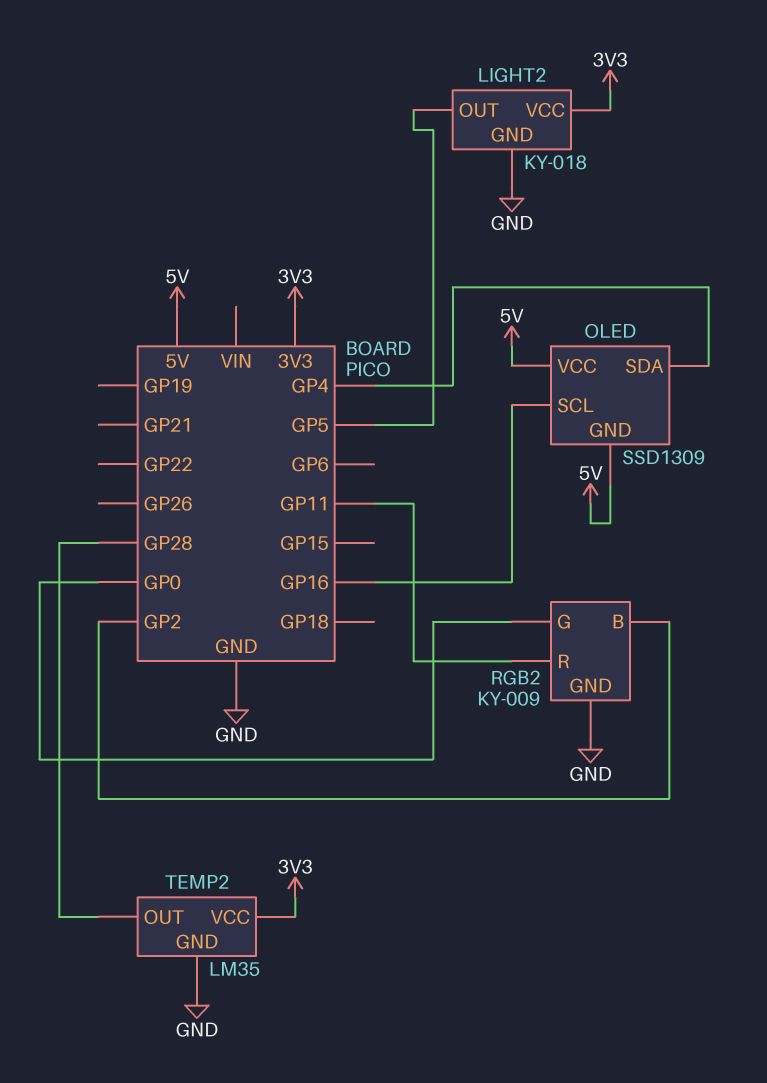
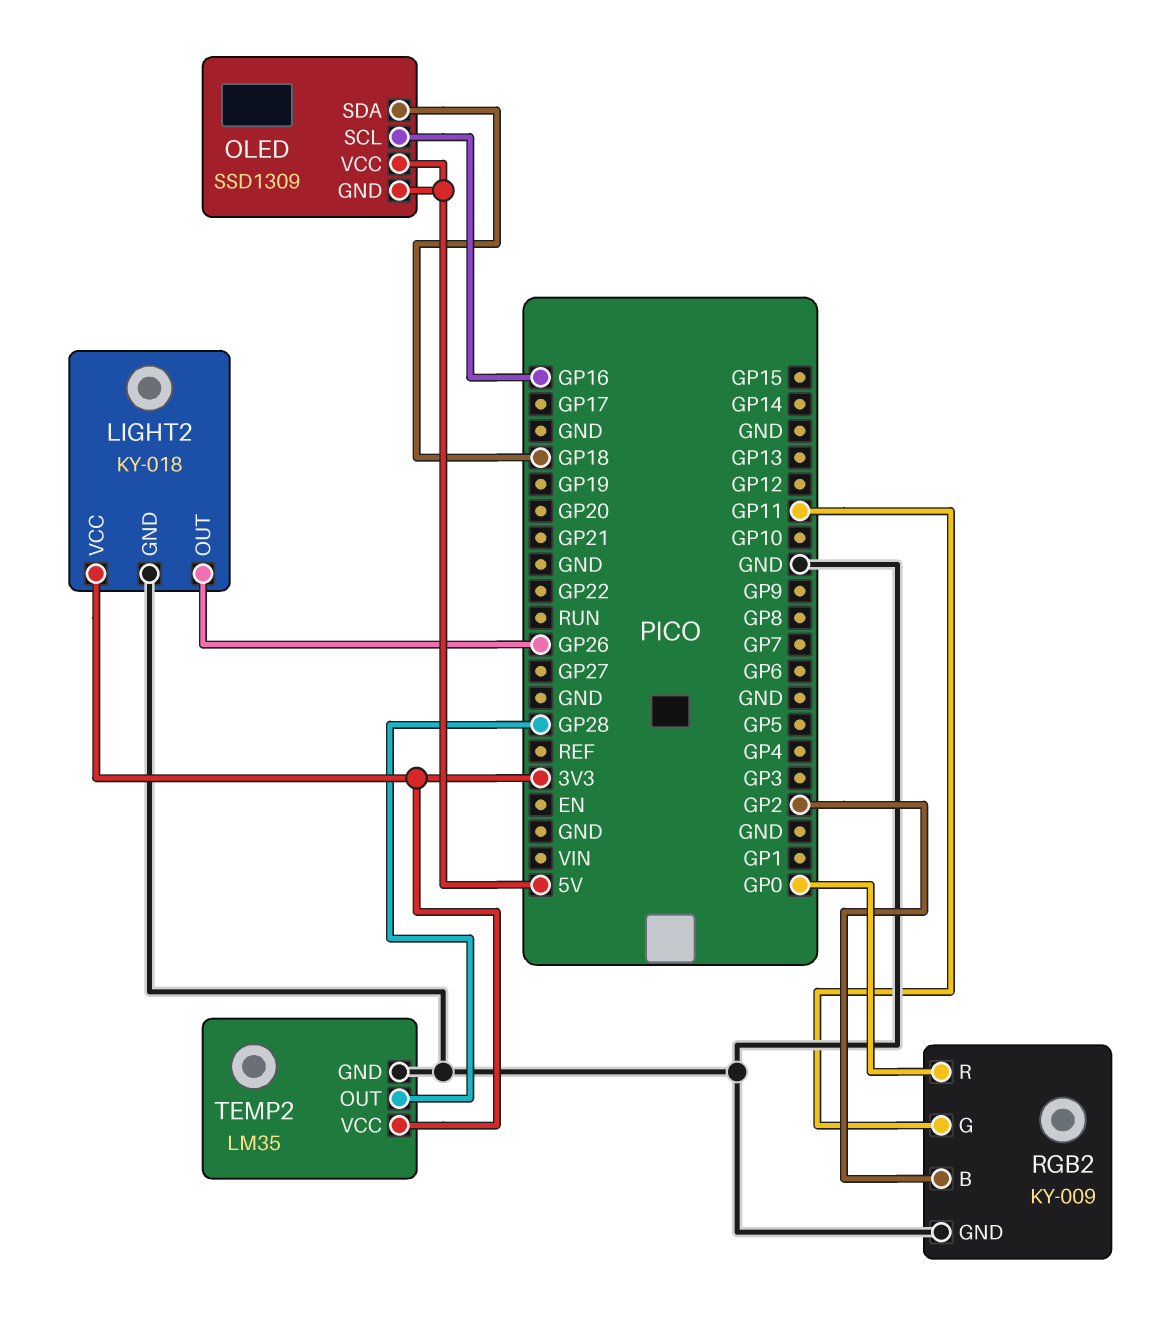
LIGHT2 pin OUT: GP5 -> GP26
OLED pin SDA: GP4 -> GP18
RGB2 pin G: GP0 -> GP11
RGB2 pin R: GP11 -> GP0

